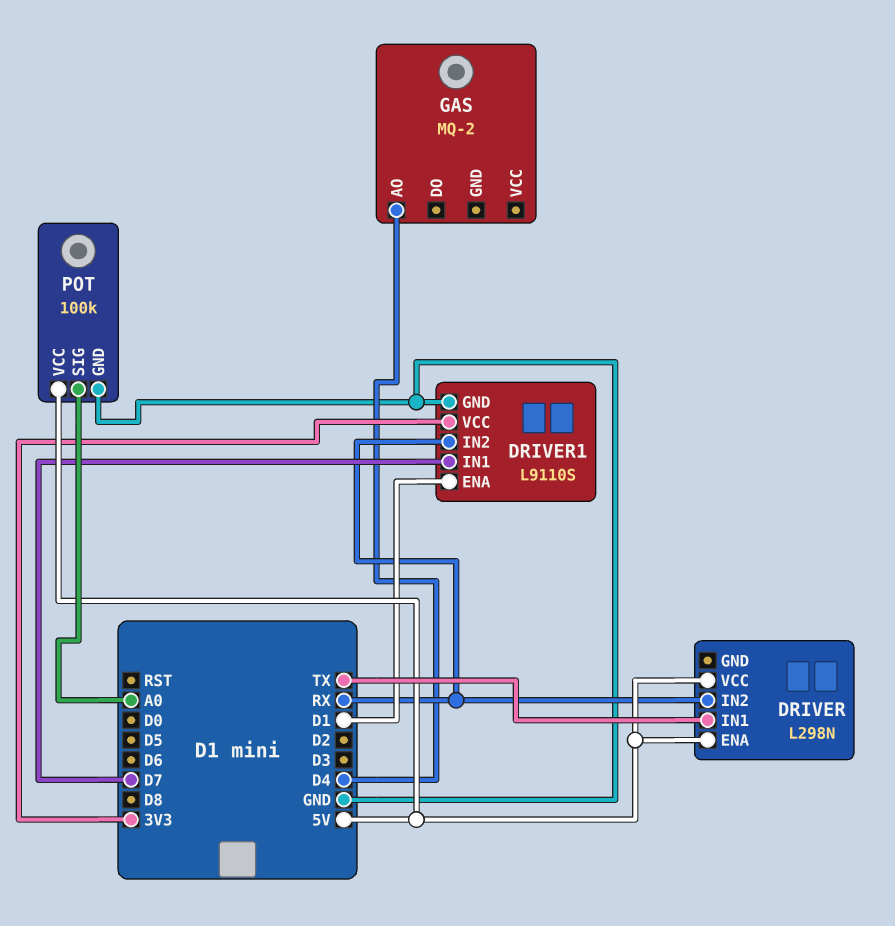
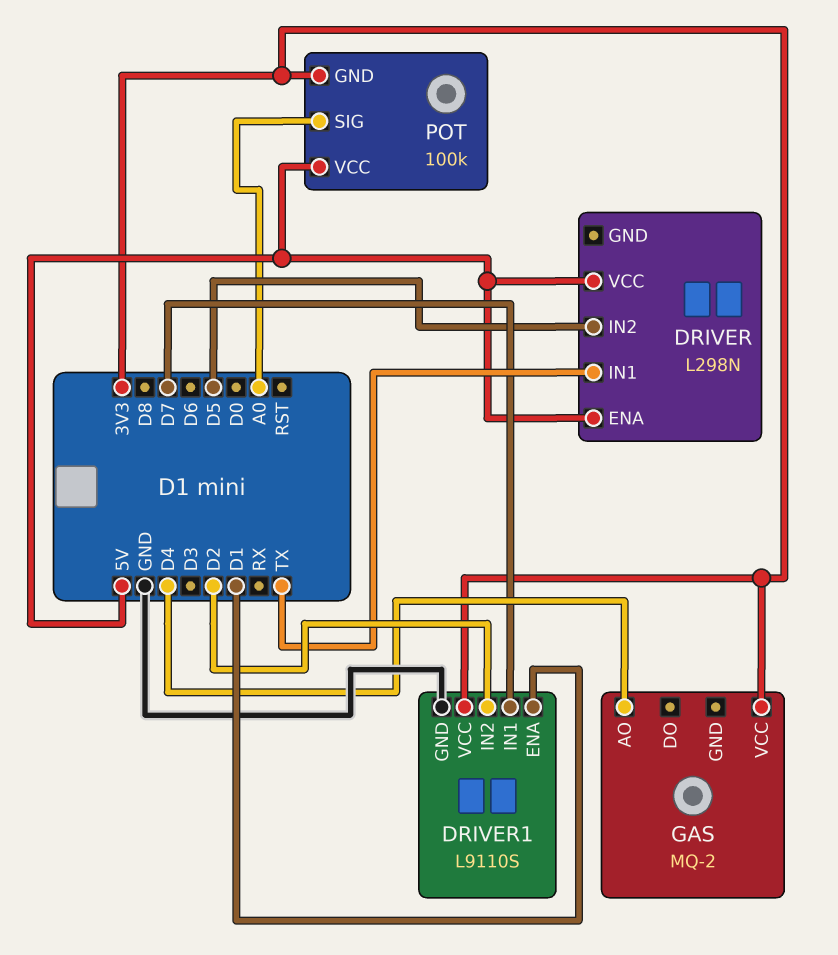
DRIVER pin IN2: RX -> D5
DRIVER1 pin IN2: RX -> D2
GAS pin VCC: none -> 3V3
POT pin GND: GND -> 3V3

